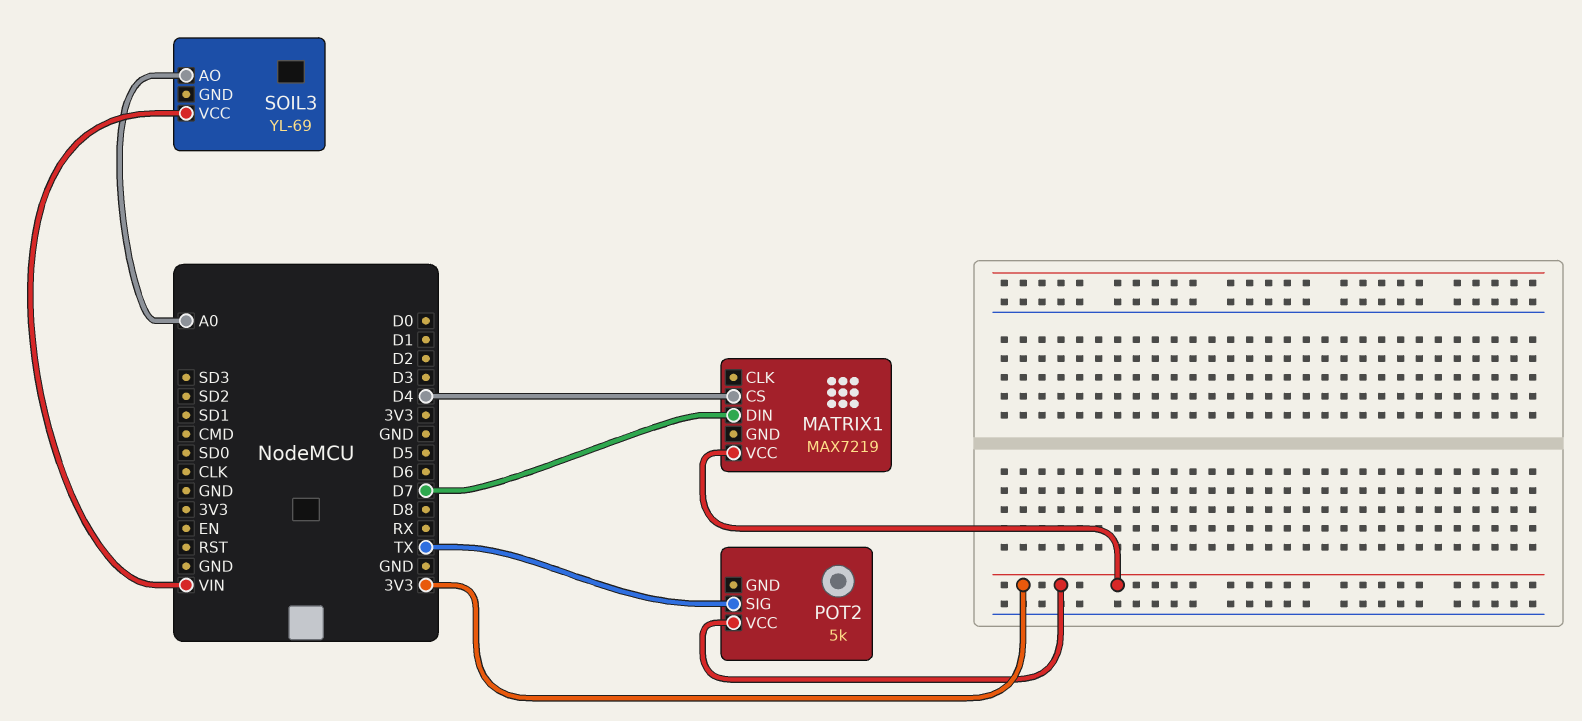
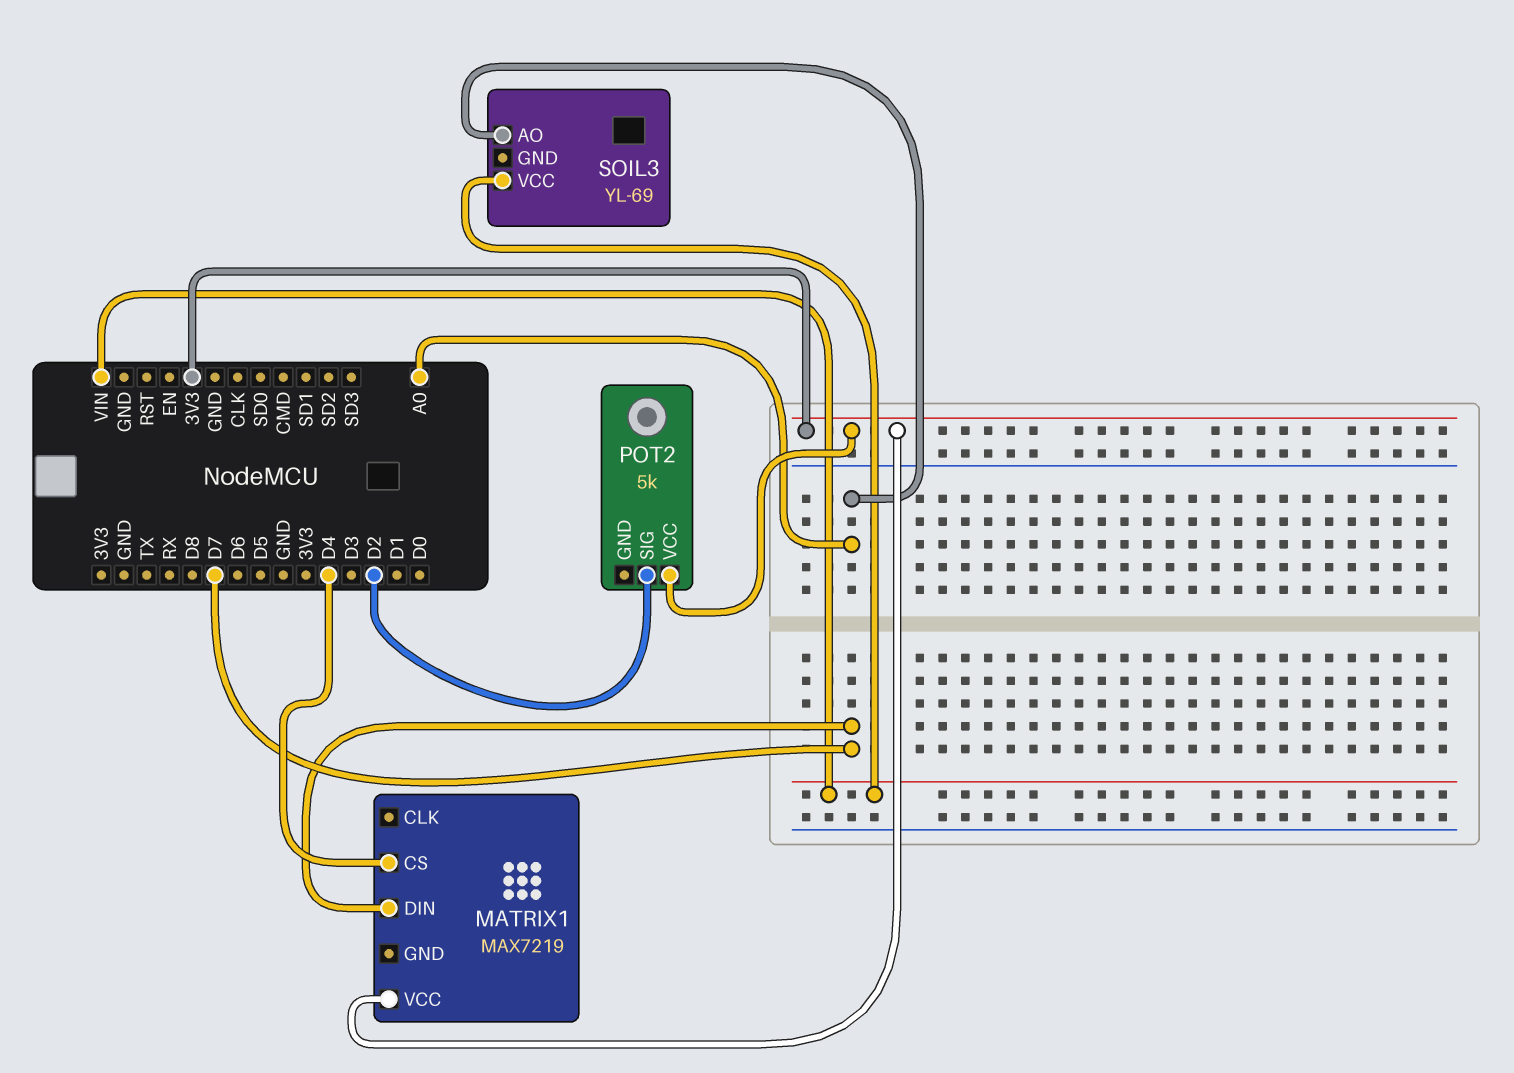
POT2 pin SIG: TX -> D2

